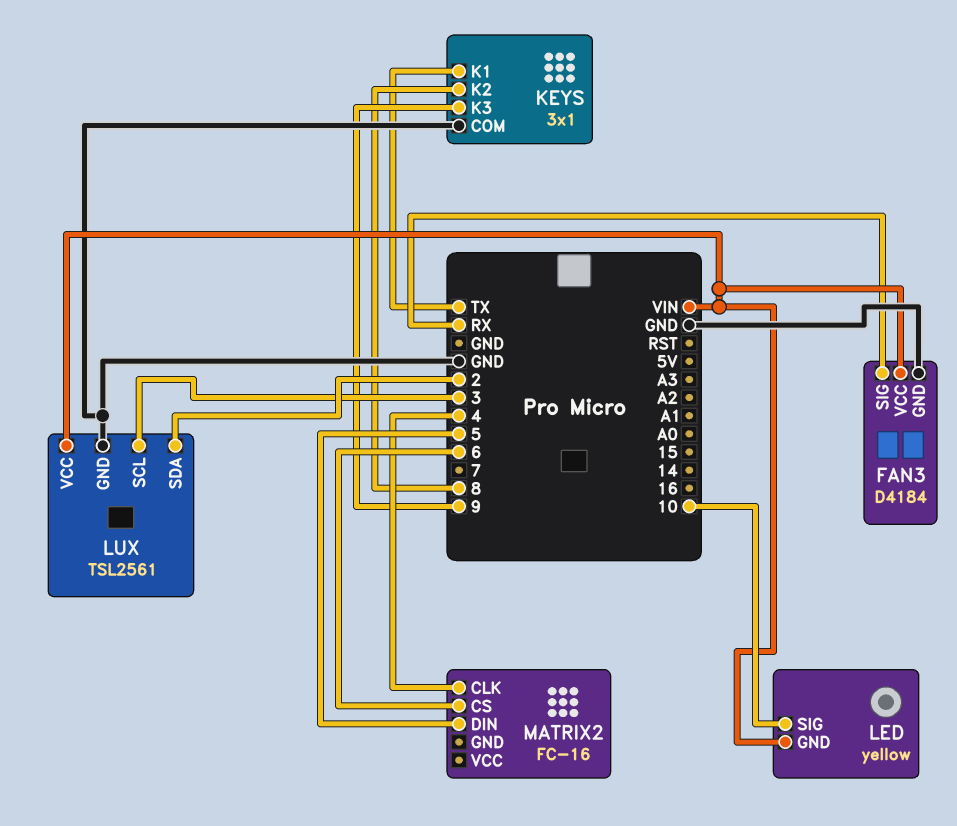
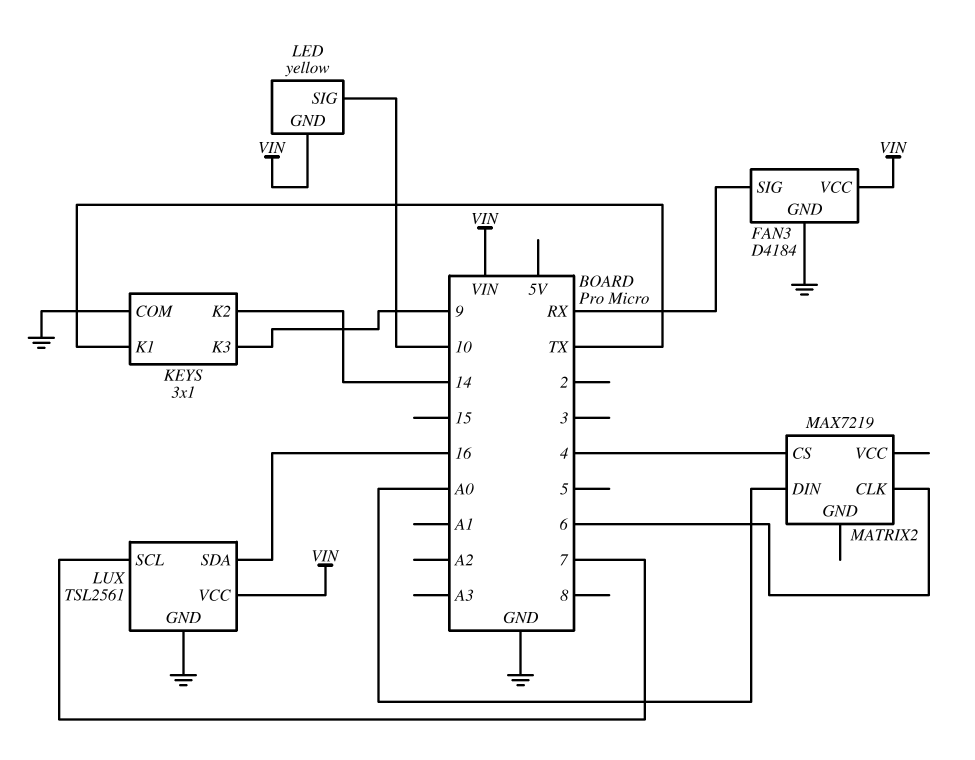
KEYS pin K2: 8 -> 14
LUX pin SCL: 3 -> 7
LUX pin SDA: 2 -> 16
MATRIX2: FC-16 -> MAX7219
MATRIX2 pin CLK: 4 -> 6
MATRIX2 pin CS: 6 -> 4
MATRIX2 pin DIN: 5 -> A0

